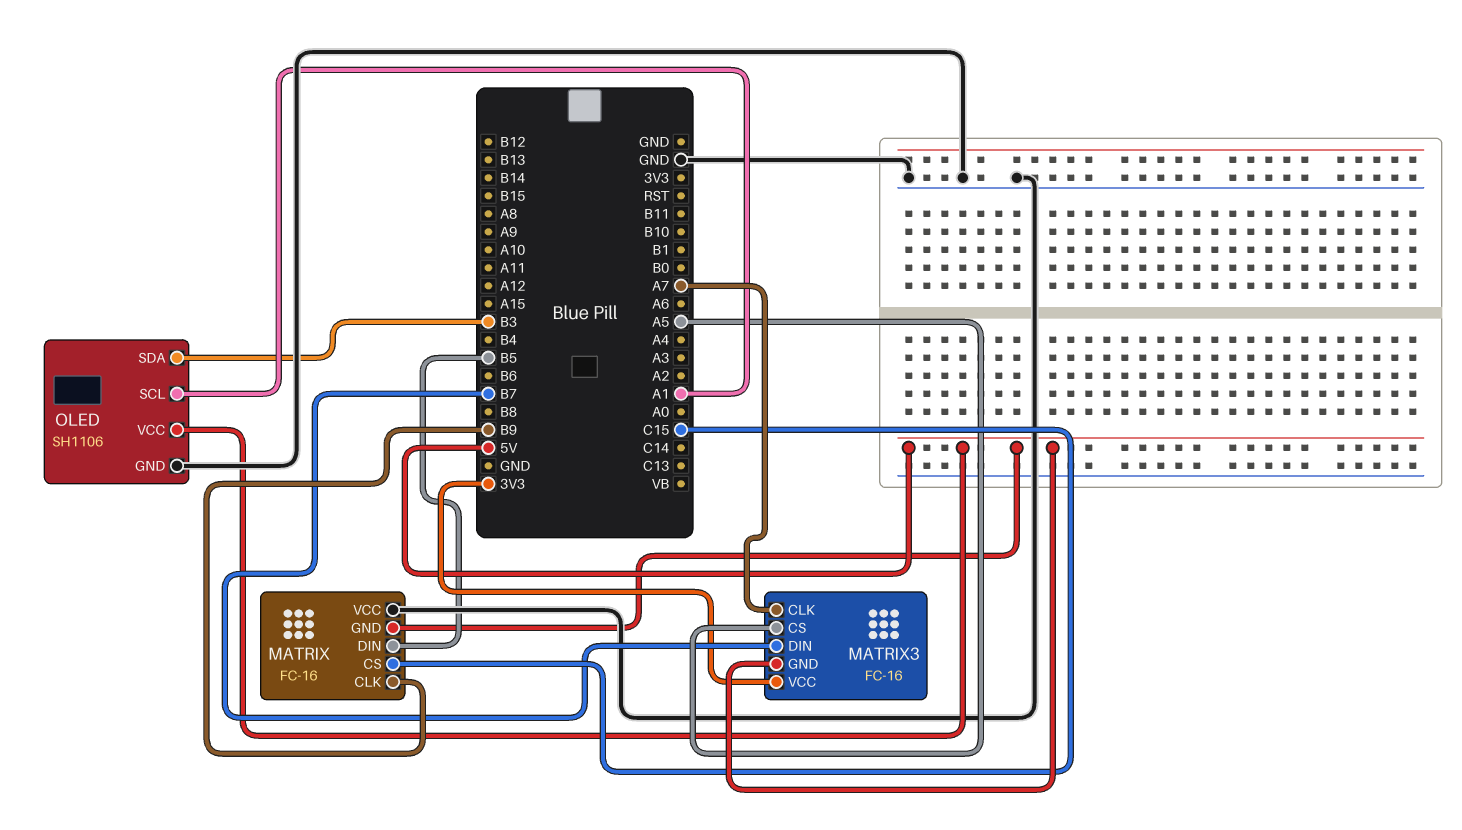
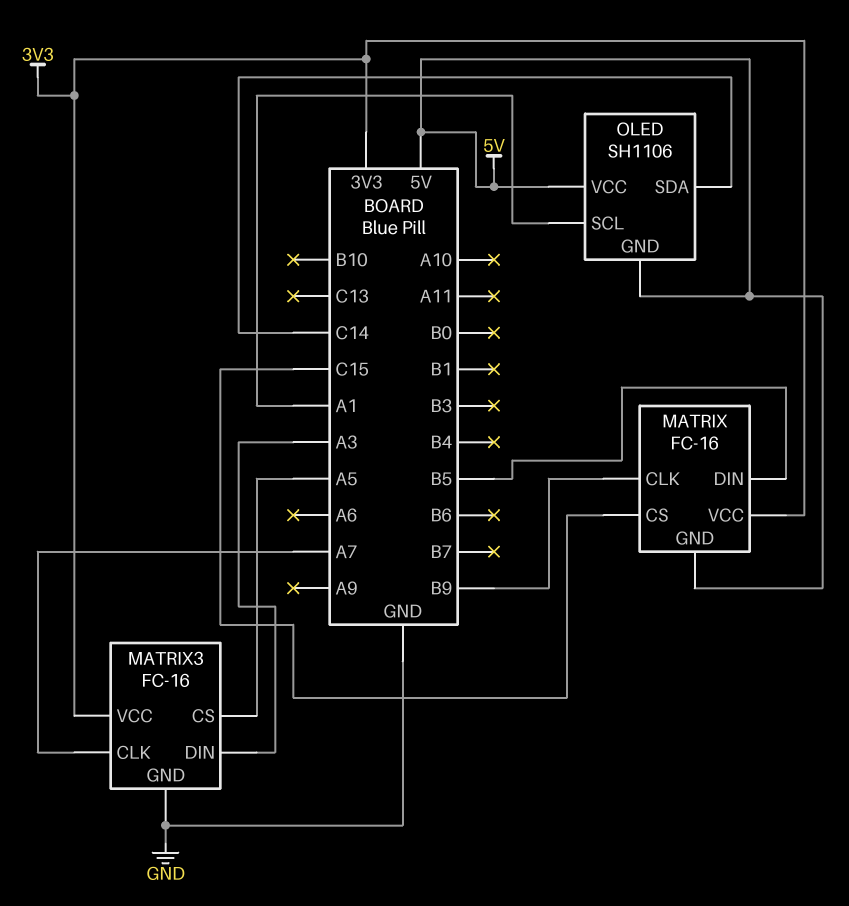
MATRIX pin VCC: GND -> 3V3
MATRIX3 pin DIN: B7 -> A3
MATRIX3 pin GND: 5V -> GND
OLED pin GND: GND -> 5V
OLED pin SDA: B3 -> C14

